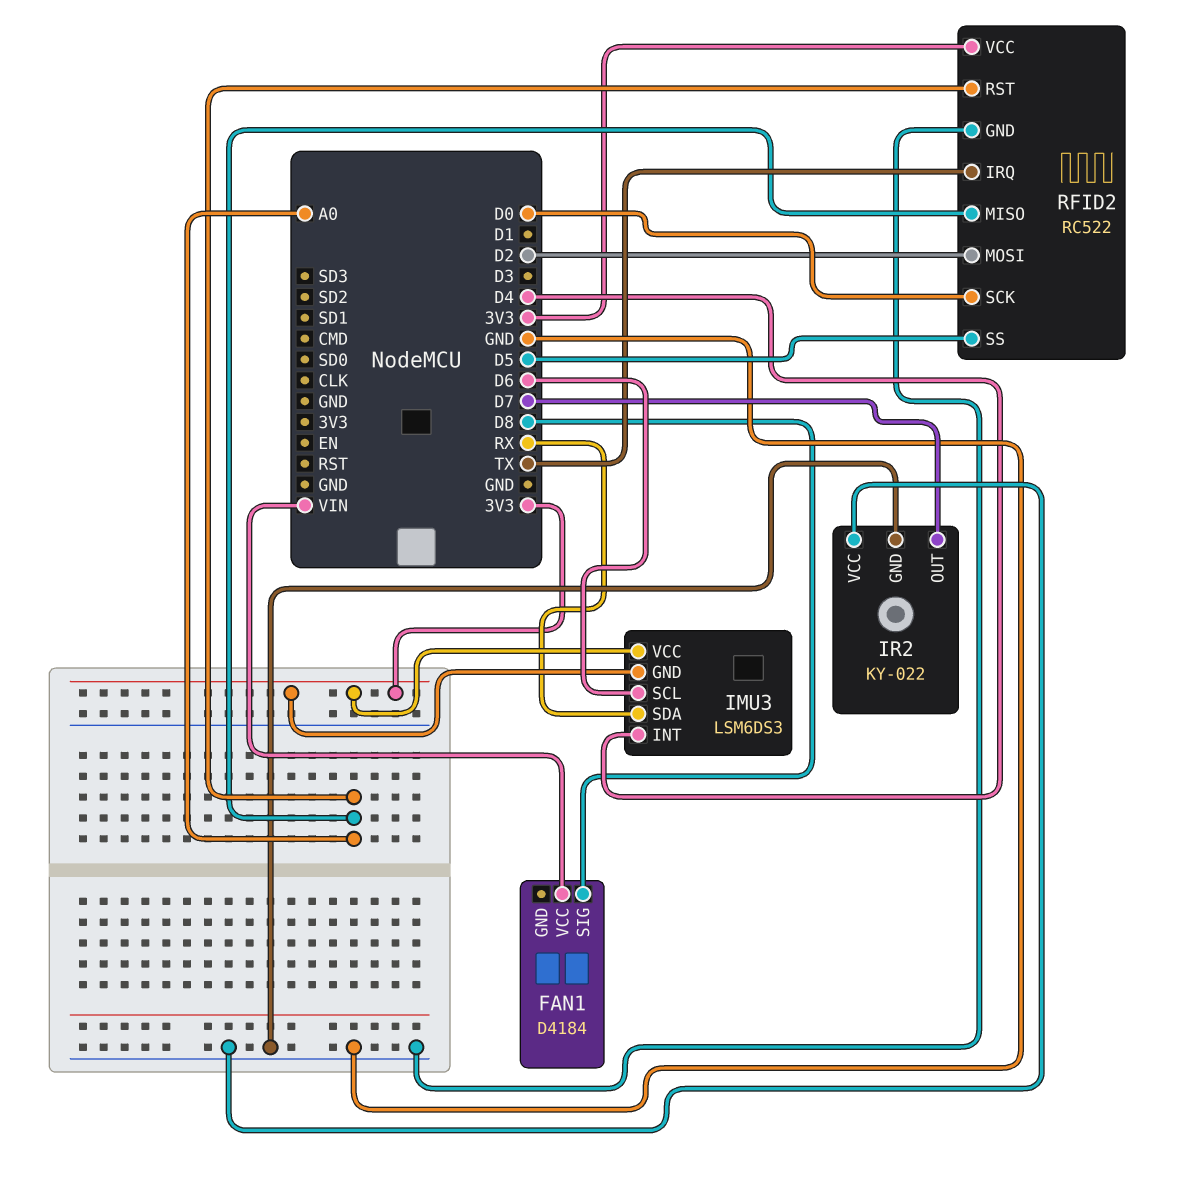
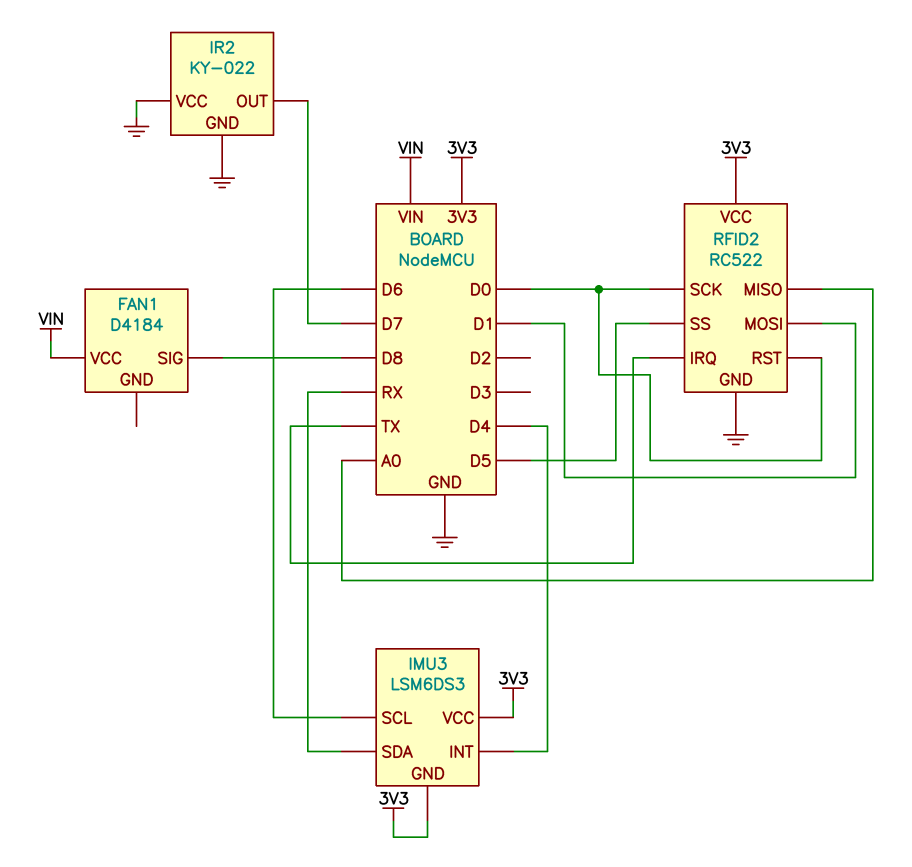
RFID2 pin MOSI: D2 -> D1
RFID2 pin RST: A0 -> D0

